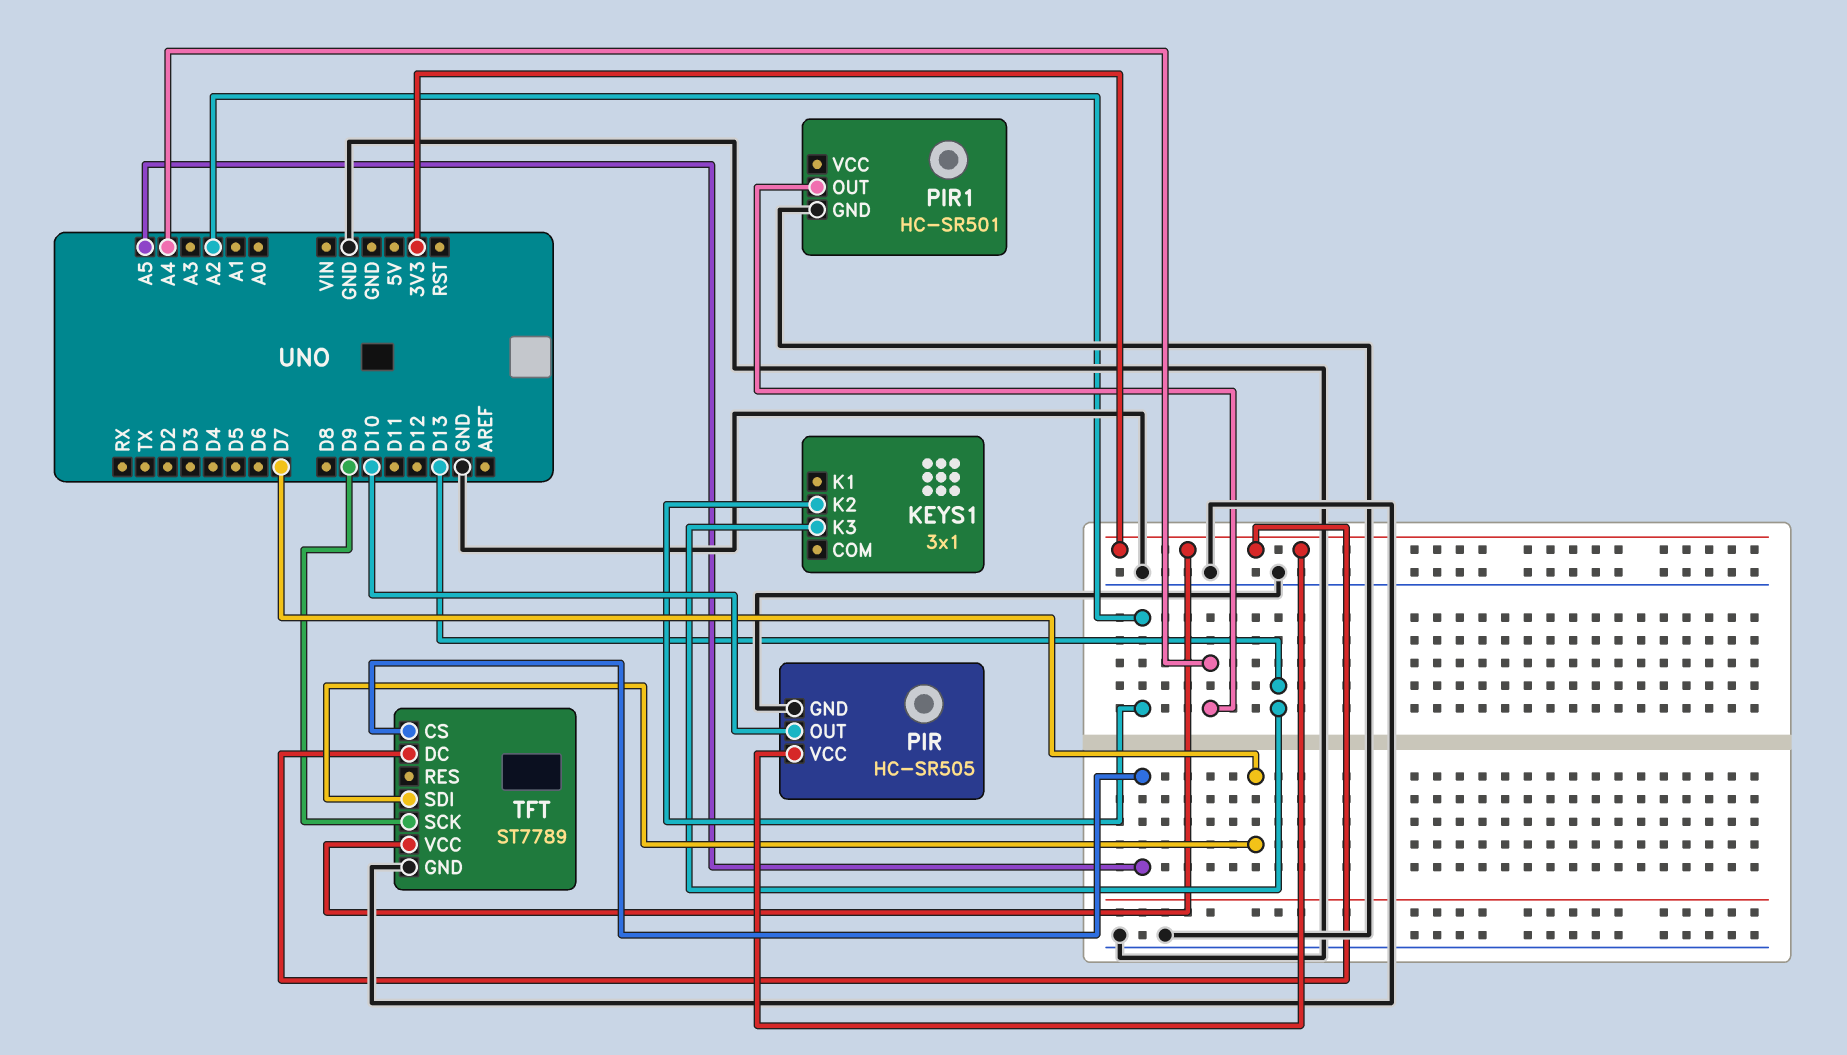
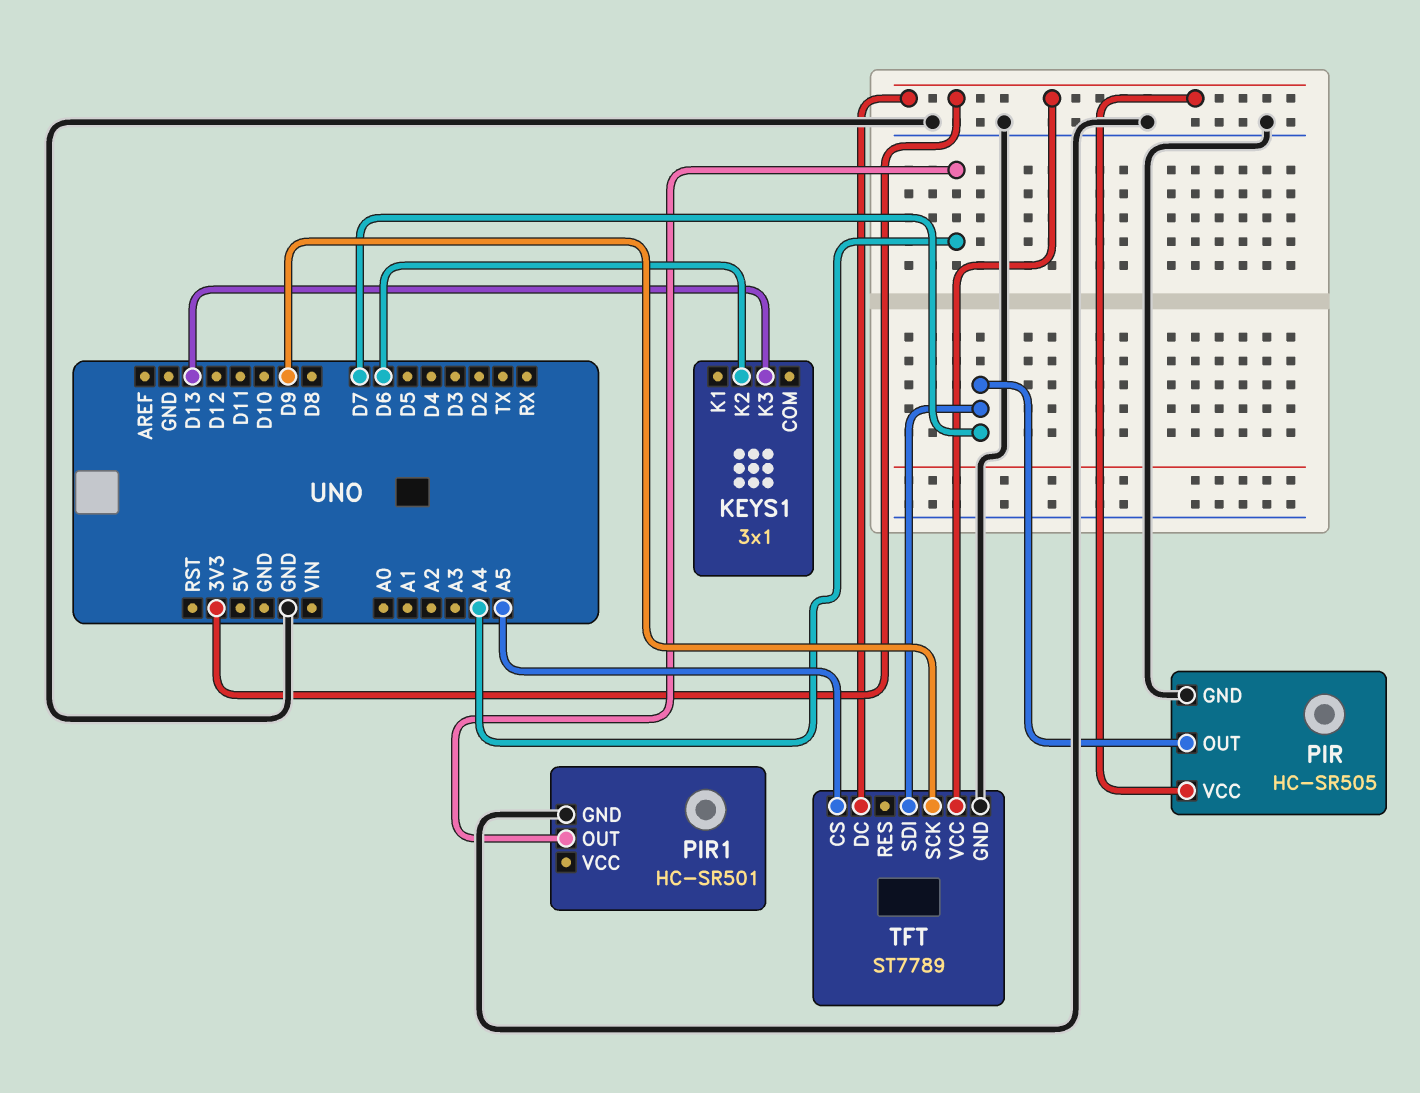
KEYS1 pin K2: A2 -> D6
PIR pin OUT: D10 -> D7

